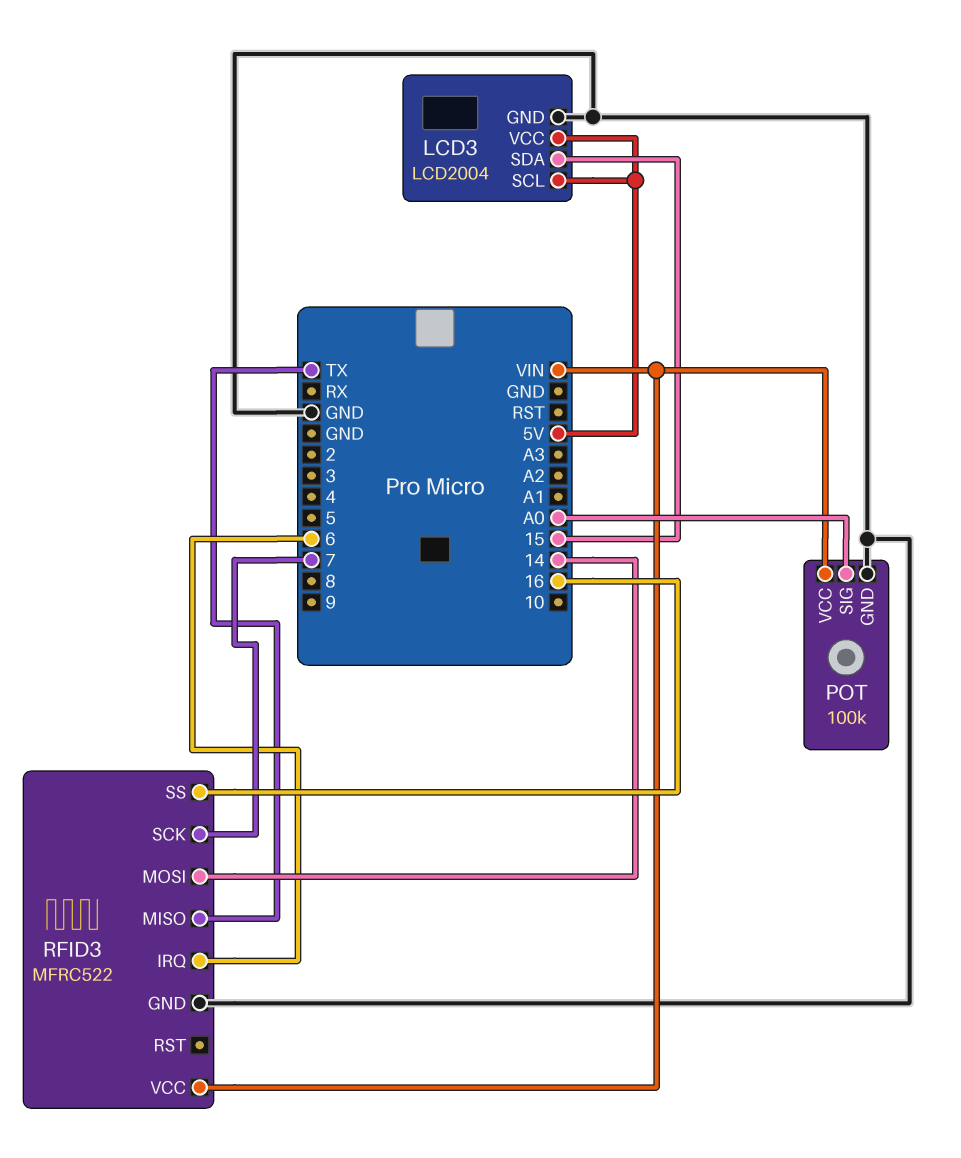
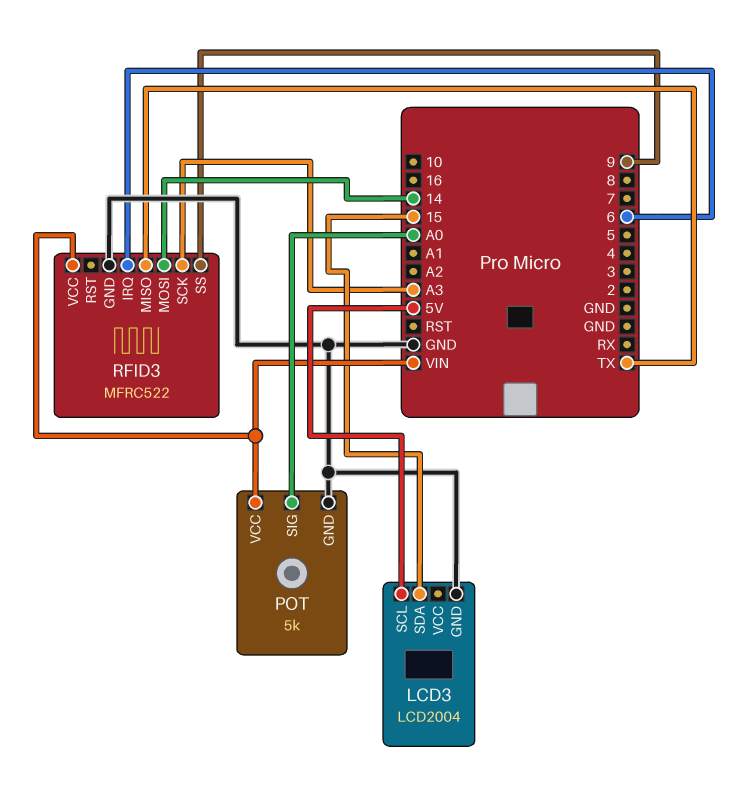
LCD3 pin VCC: 5V -> none
POT: 100k -> 5k
RFID3 pin SCK: 7 -> A3
RFID3 pin SS: 16 -> 9

